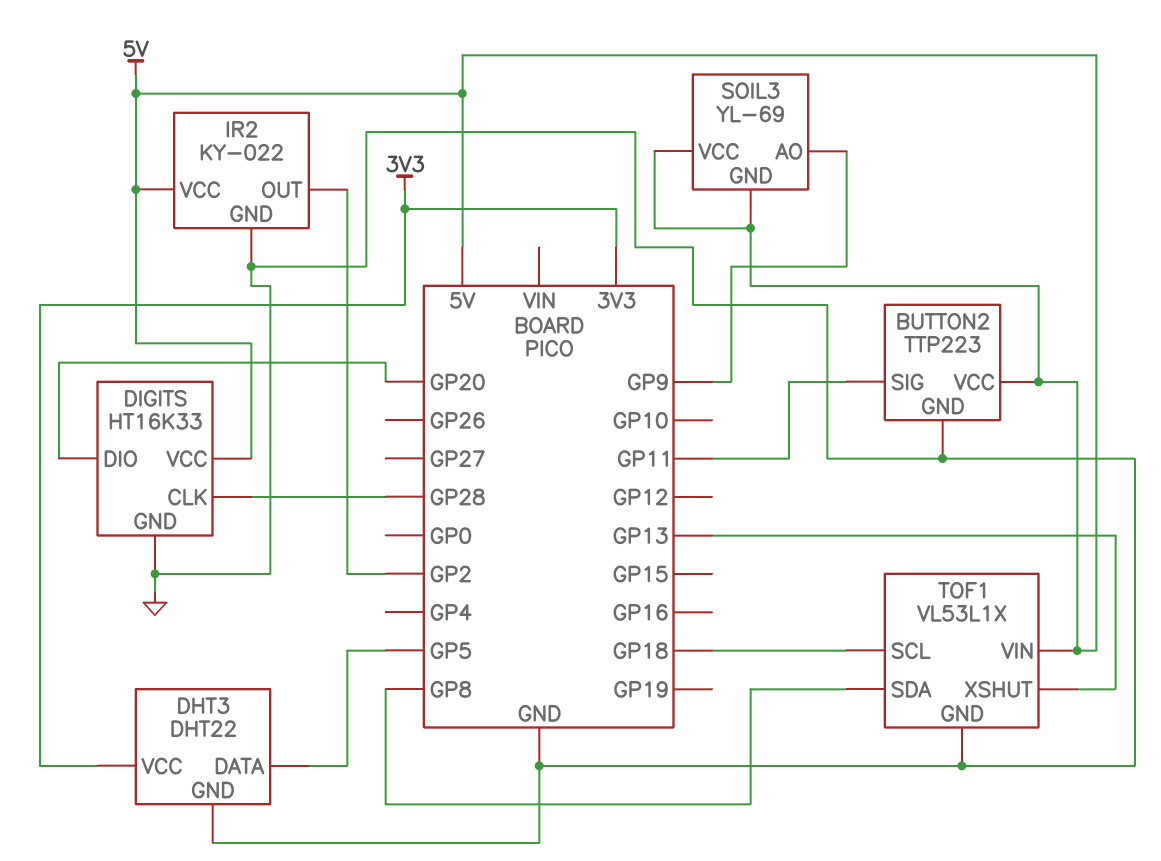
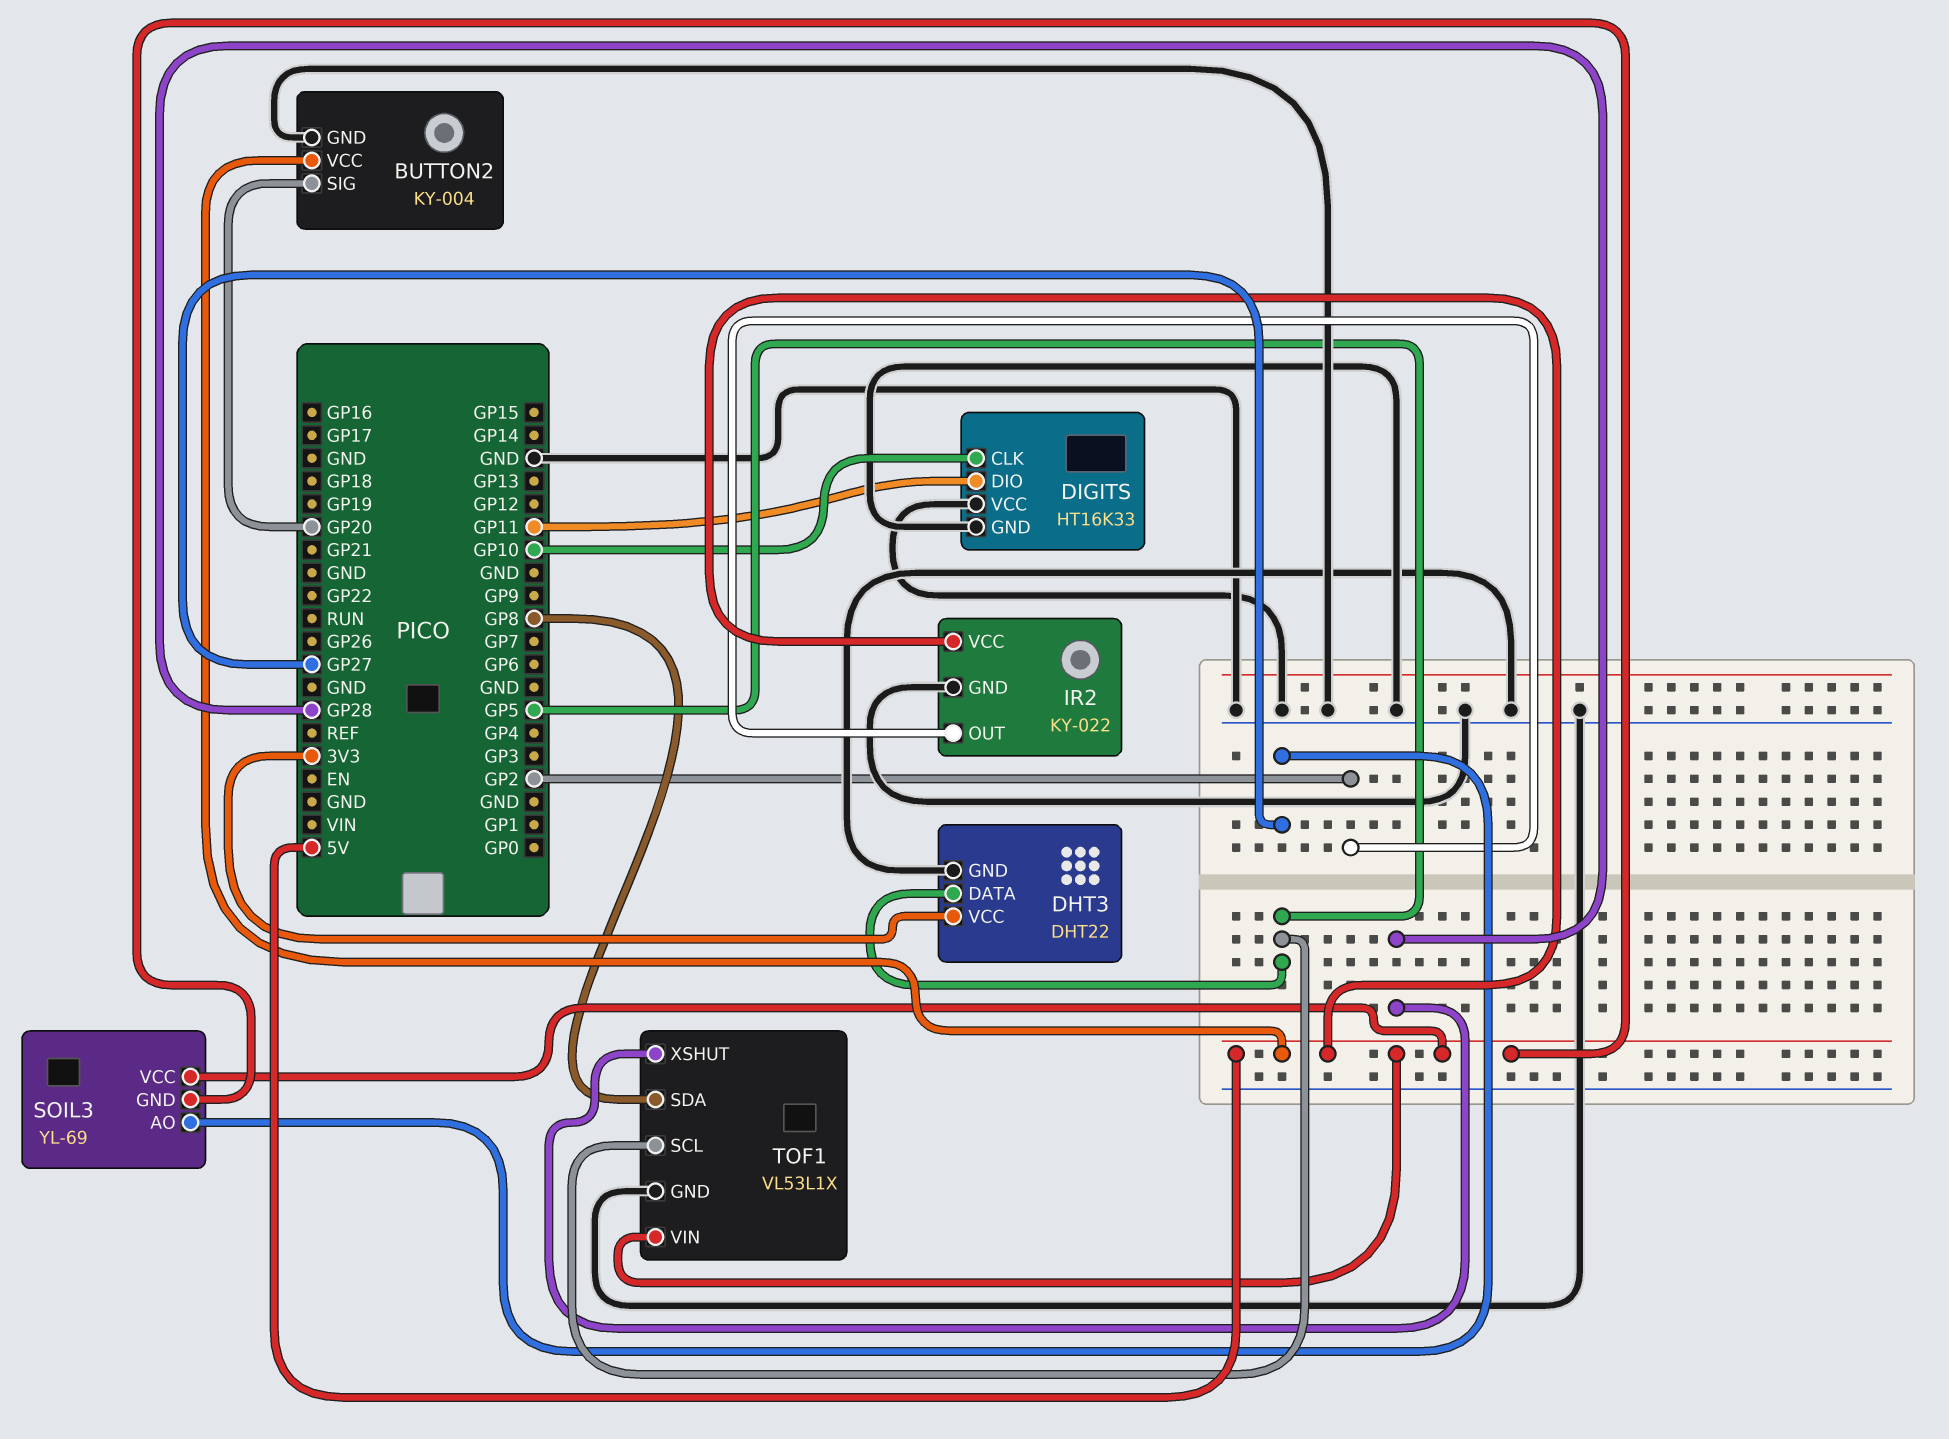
BUTTON2: TTP223 -> KY-004
BUTTON2 pin SIG: GP11 -> GP20
DIGITS pin CLK: GP28 -> GP10
DIGITS pin DIO: GP20 -> GP11
DIGITS pin VCC: 5V -> GND
SOIL3 pin AO: GP9 -> GP27
TOF1 pin SCL: GP18 -> GP5
TOF1 pin XSHUT: GP13 -> GP28

